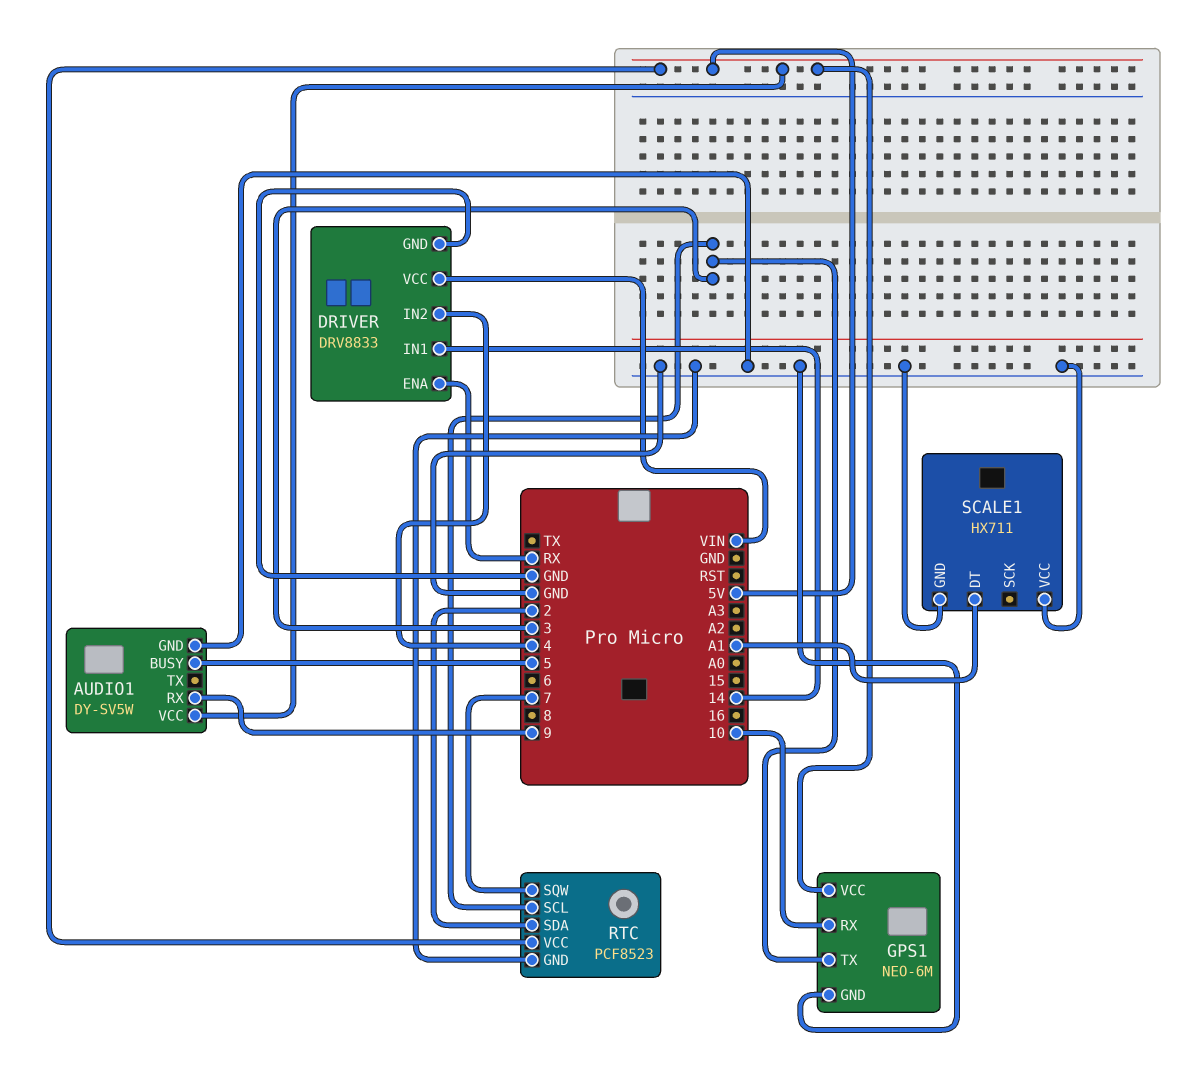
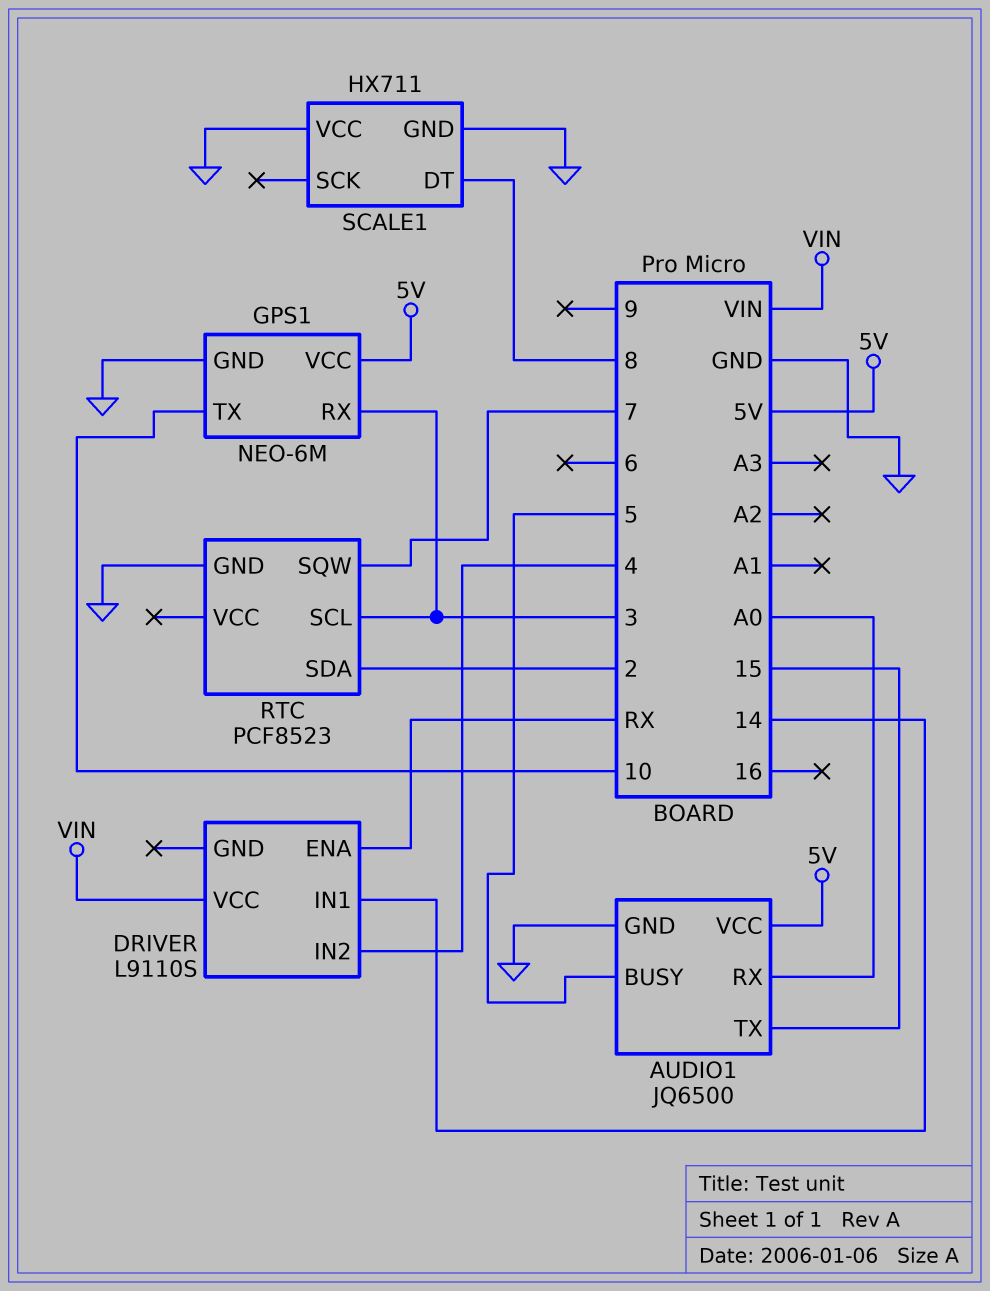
AUDIO1: DY-SV5W -> JQ6500
AUDIO1 pin RX: 9 -> A0
AUDIO1 pin TX: none -> 15
DRIVER: DRV8833 -> L9110S
DRIVER pin GND: GND -> none
GPS1 pin RX: 10 -> 3
GPS1 pin TX: 3 -> 10
RTC pin VCC: 5V -> none
SCALE1 pin DT: A1 -> 8

